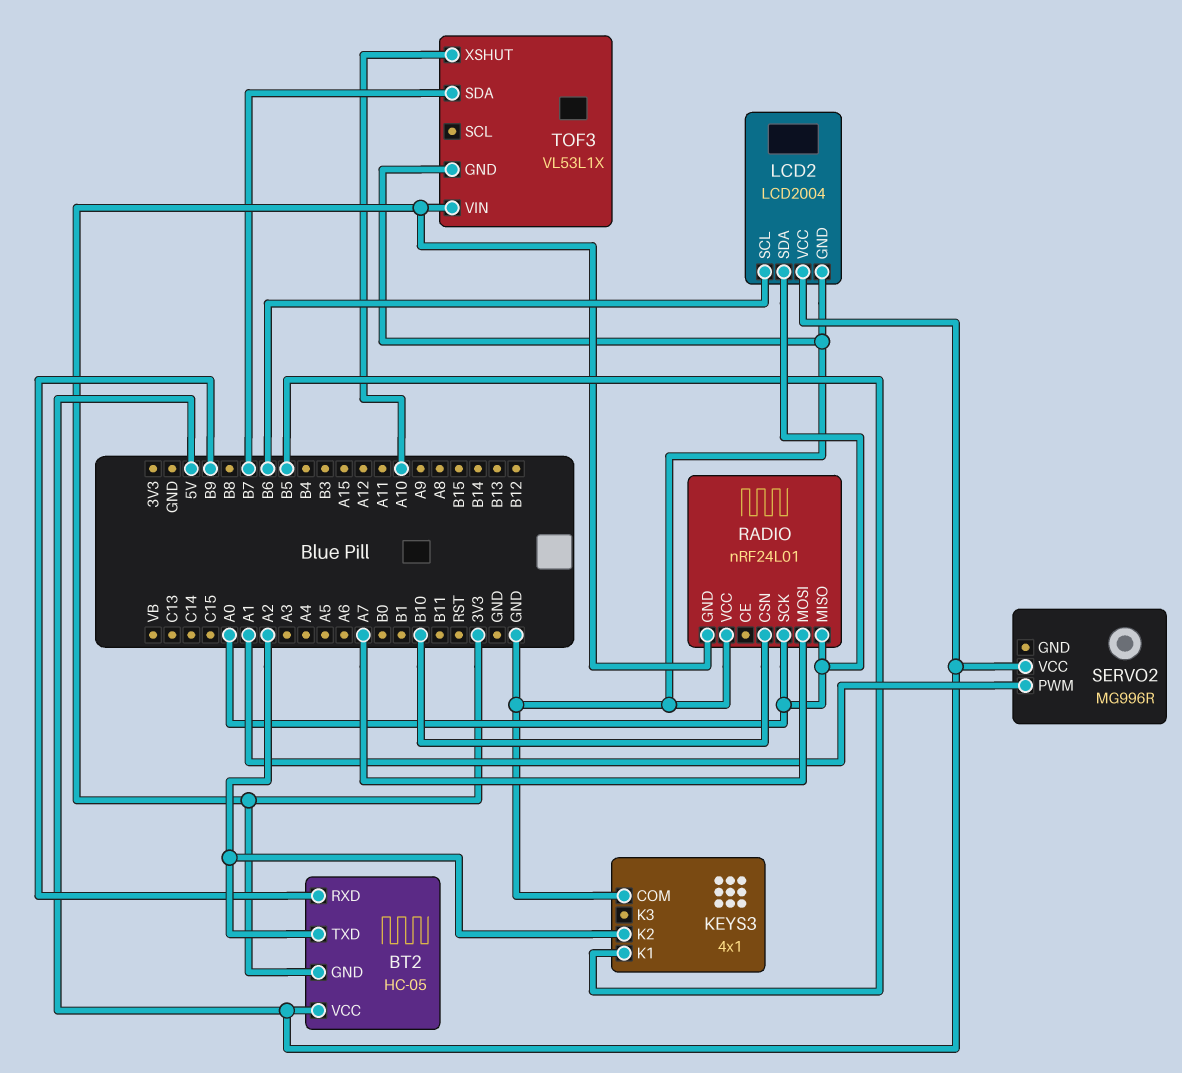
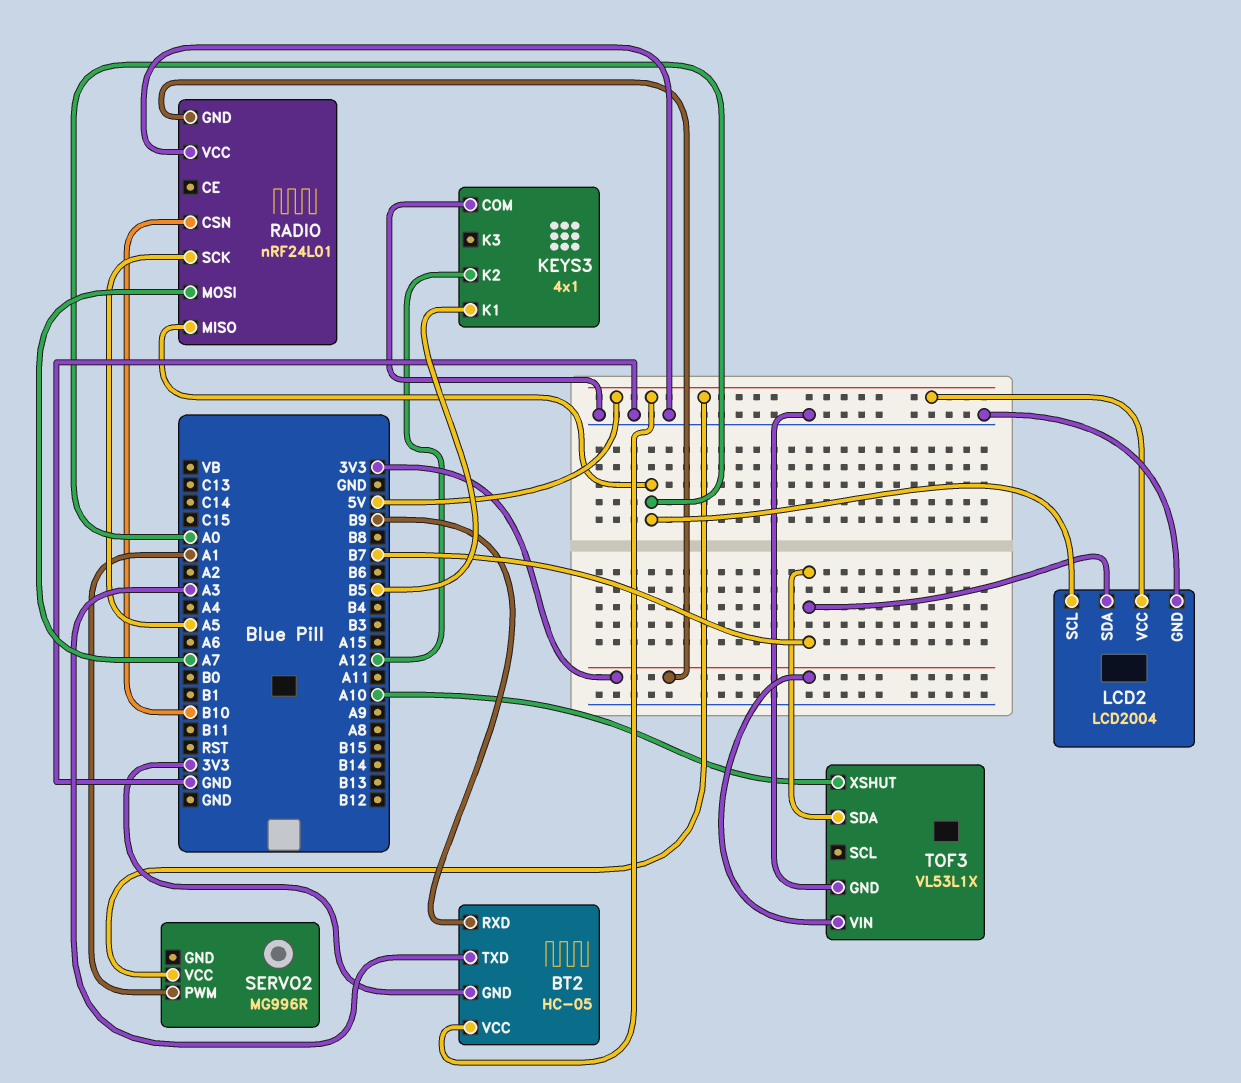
BT2 pin TXD: A2 -> A3
KEYS3 pin K2: A2 -> A12
LCD2 pin SCL: B6 -> A0
LCD2 pin SDA: A0 -> B7
RADIO pin SCK: A0 -> A5

